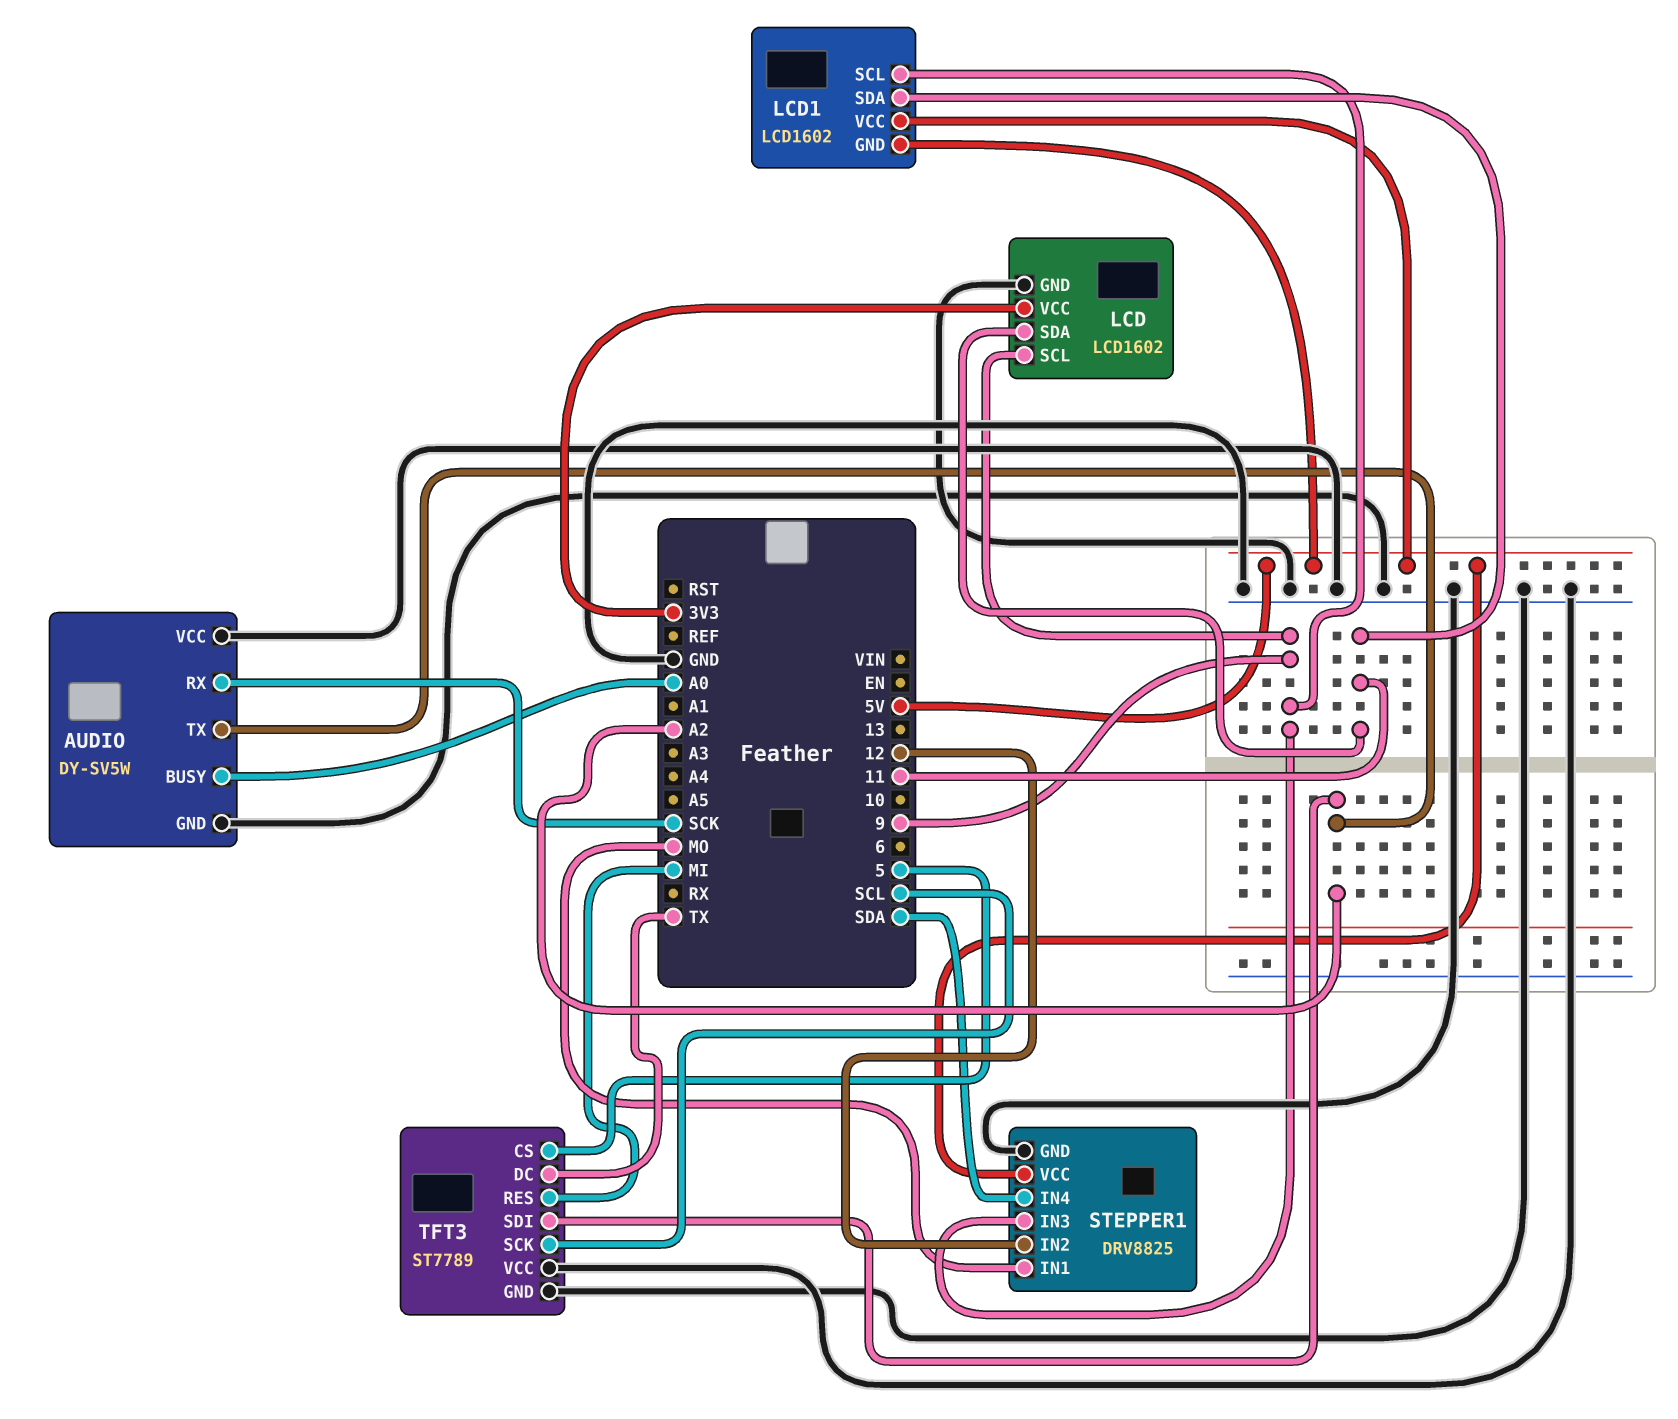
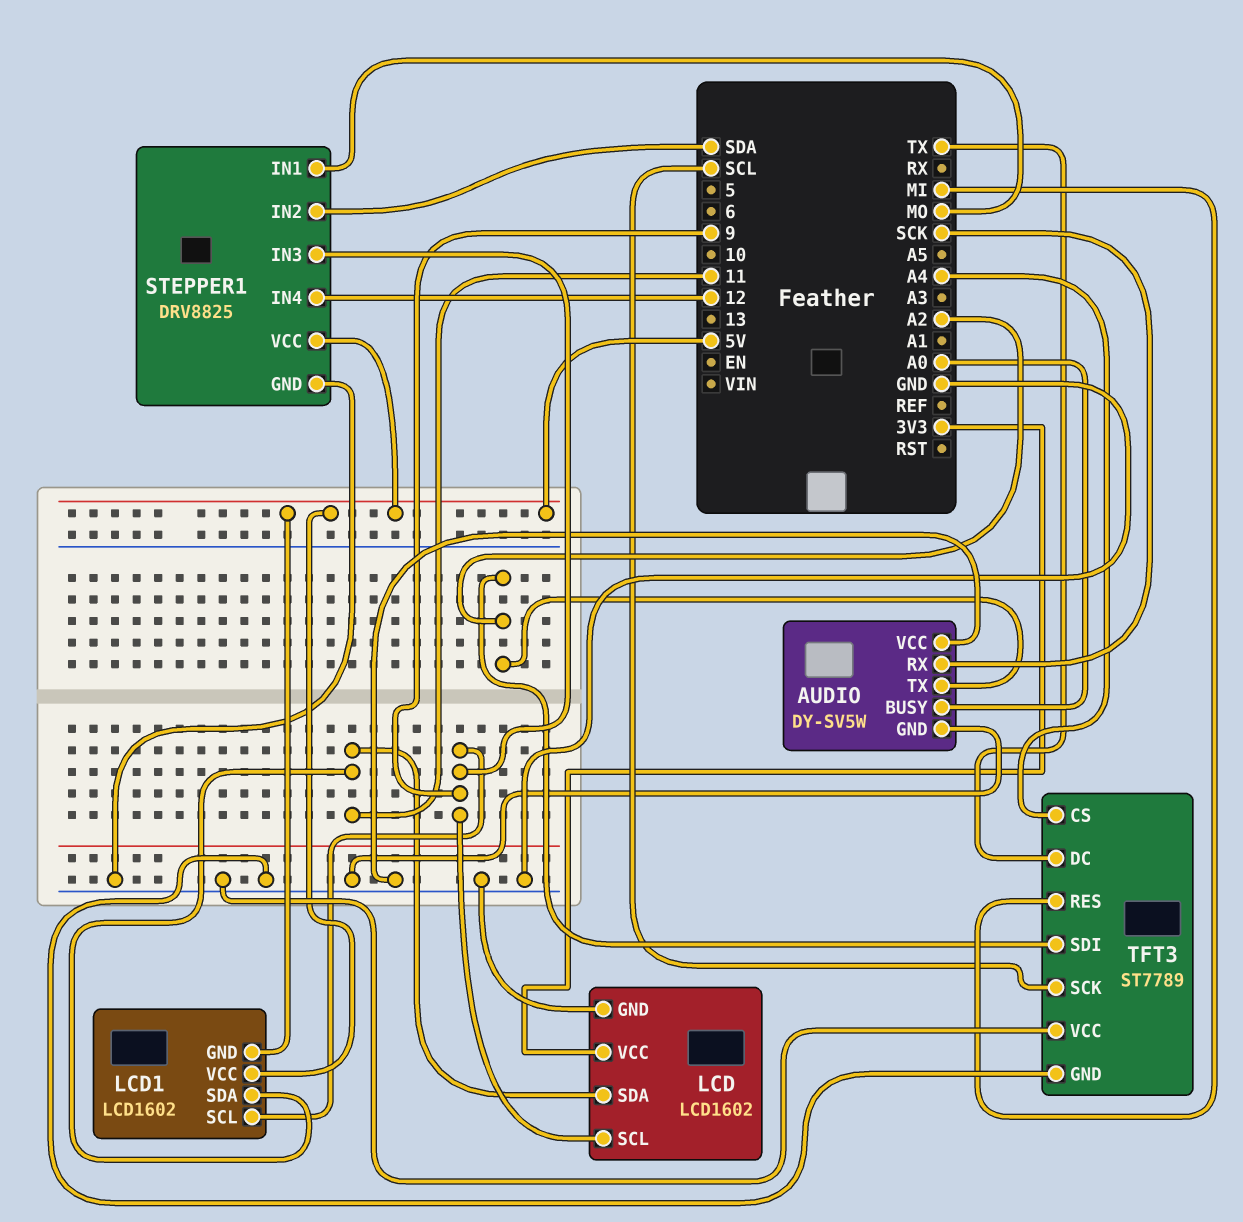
STEPPER1 pin IN2: 12 -> SDA
STEPPER1 pin IN4: SDA -> 12
TFT3 pin CS: 5 -> A4

